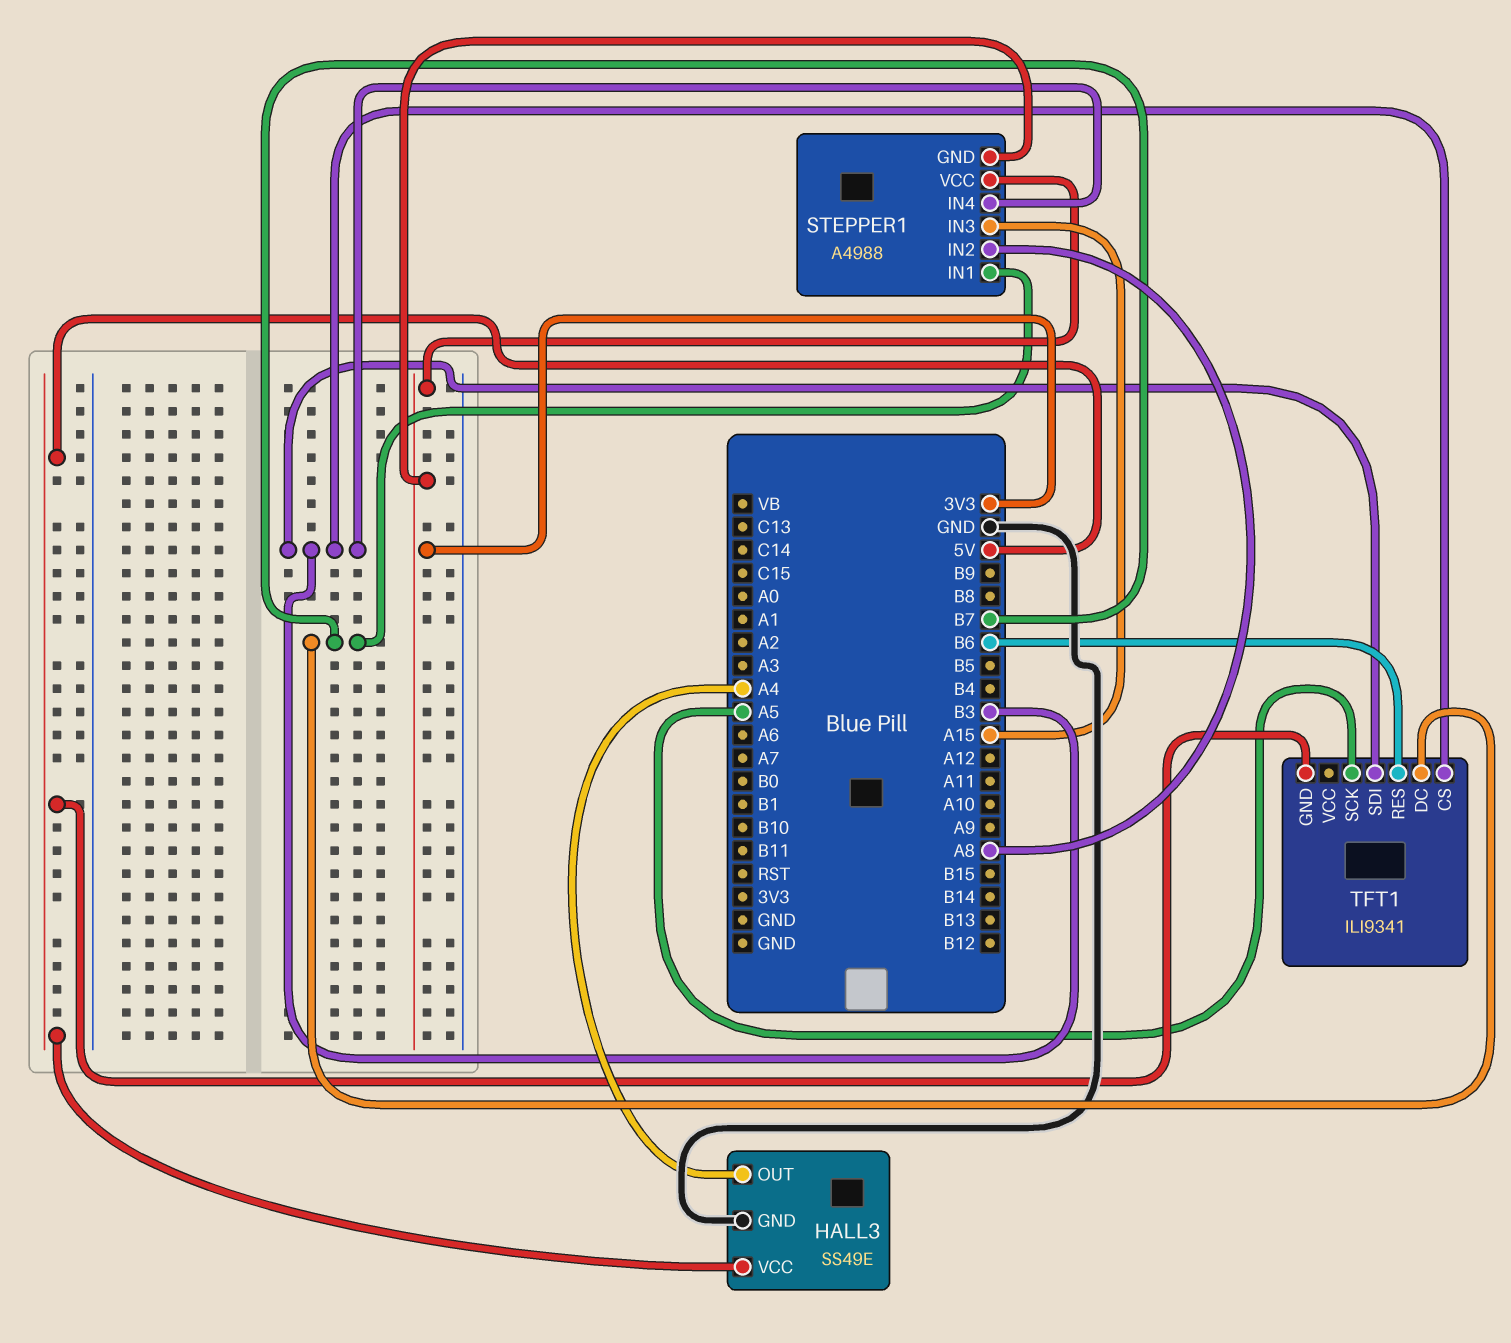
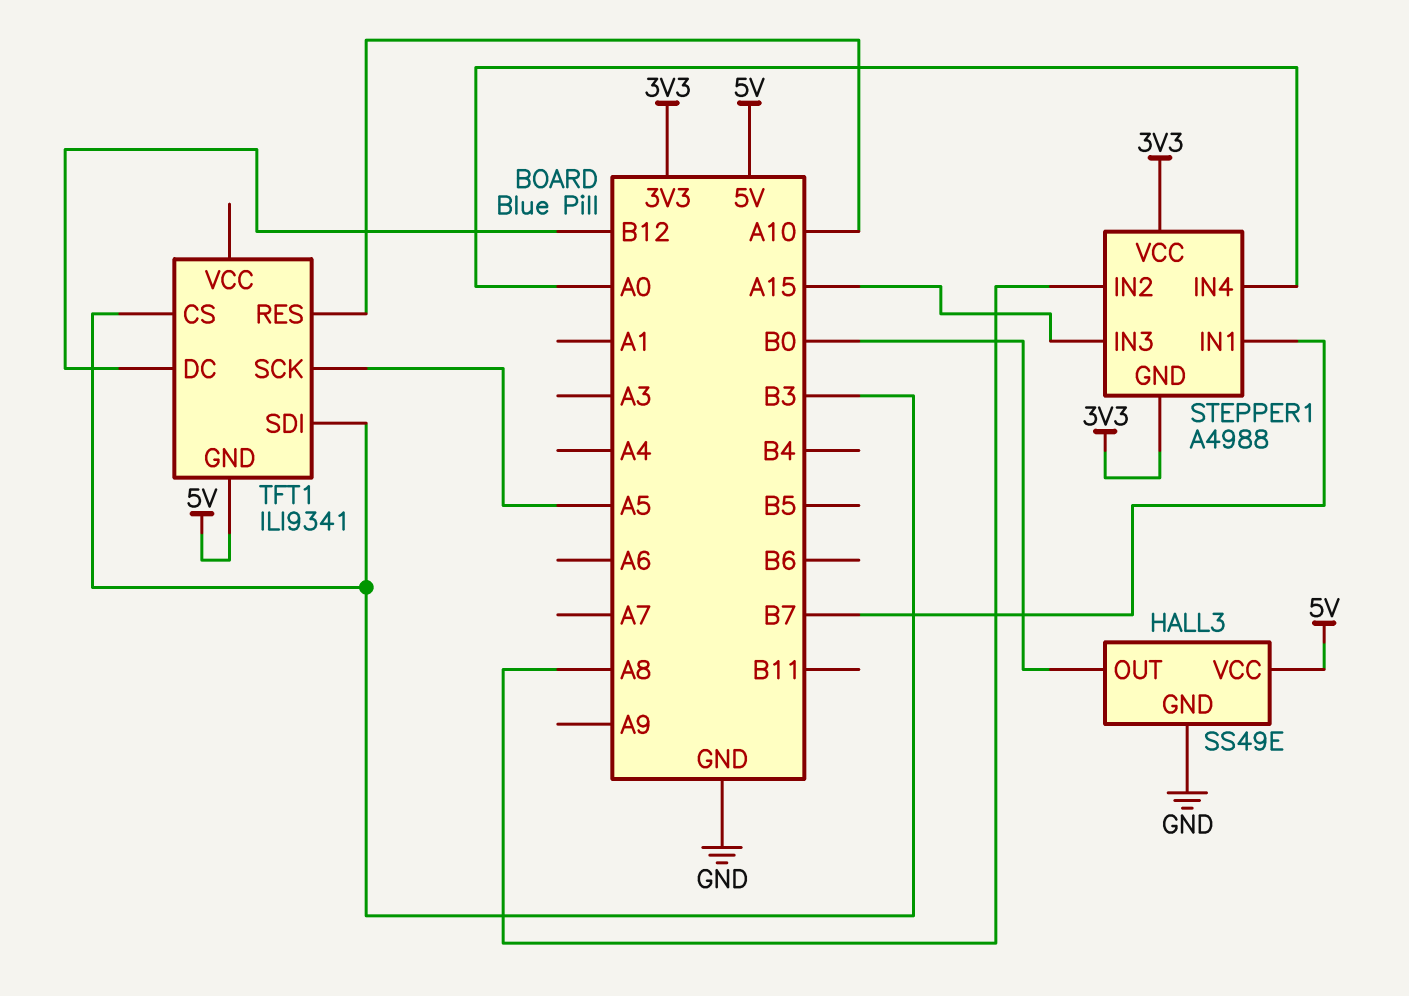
HALL3 pin OUT: A4 -> B0
STEPPER1 pin IN4: B3 -> A0
TFT1 pin DC: B7 -> B12
TFT1 pin RES: B6 -> A10

